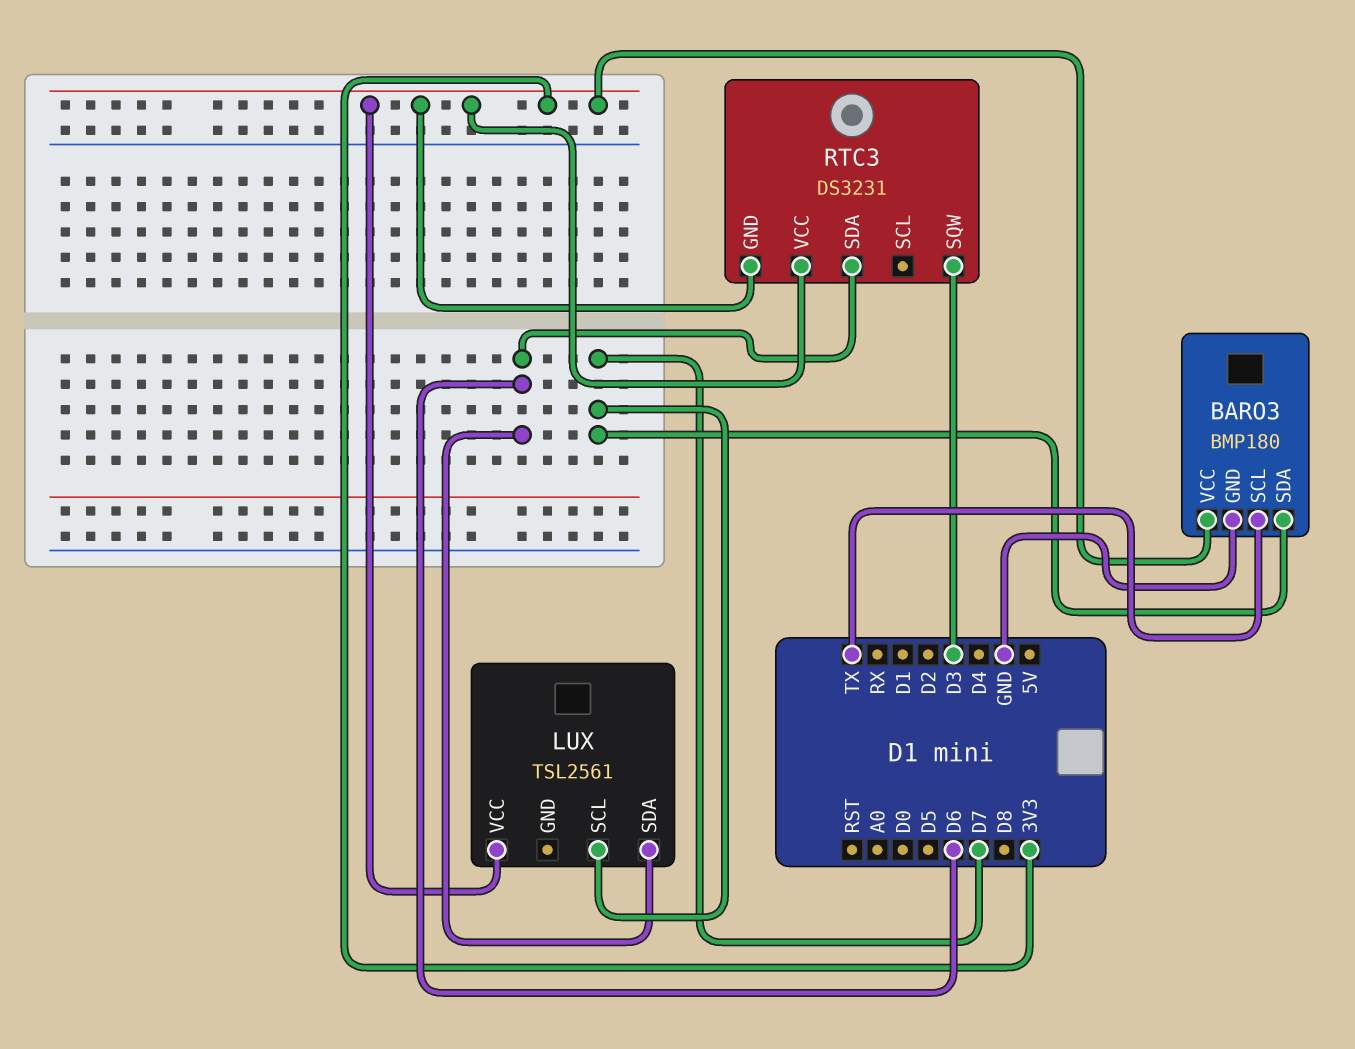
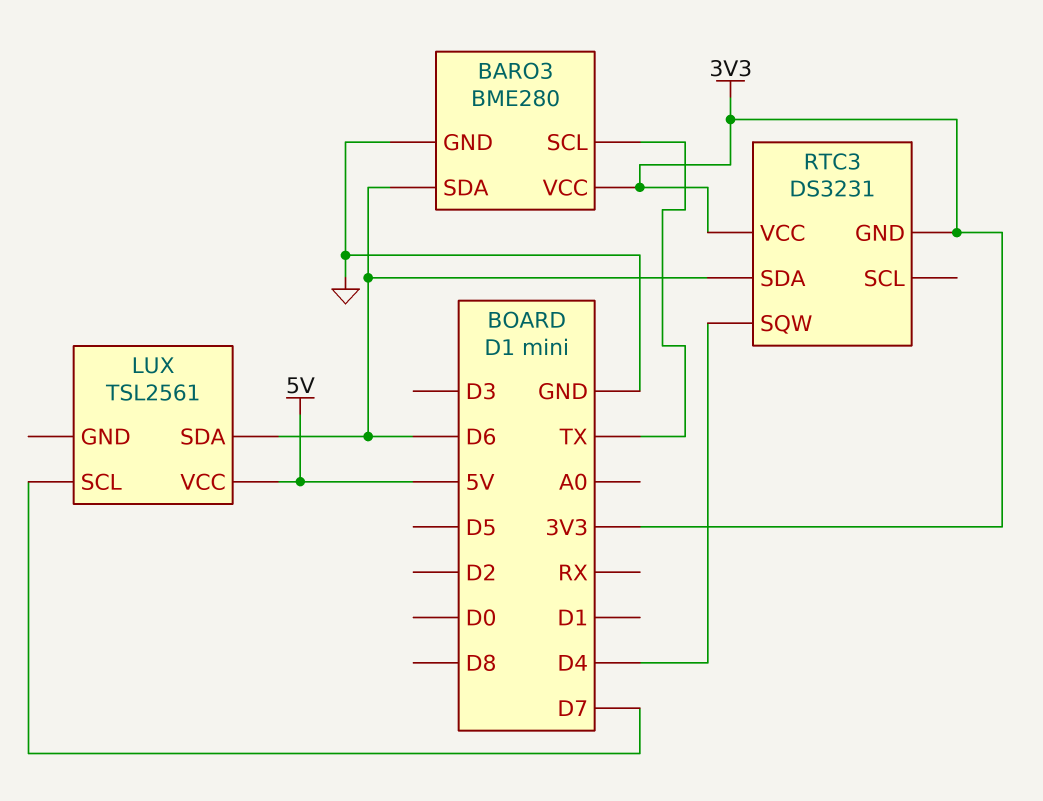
BARO3: BMP180 -> BME280
BARO3 pin SDA: D7 -> D6
LUX pin VCC: 3V3 -> 5V
RTC3 pin SQW: D3 -> D4

